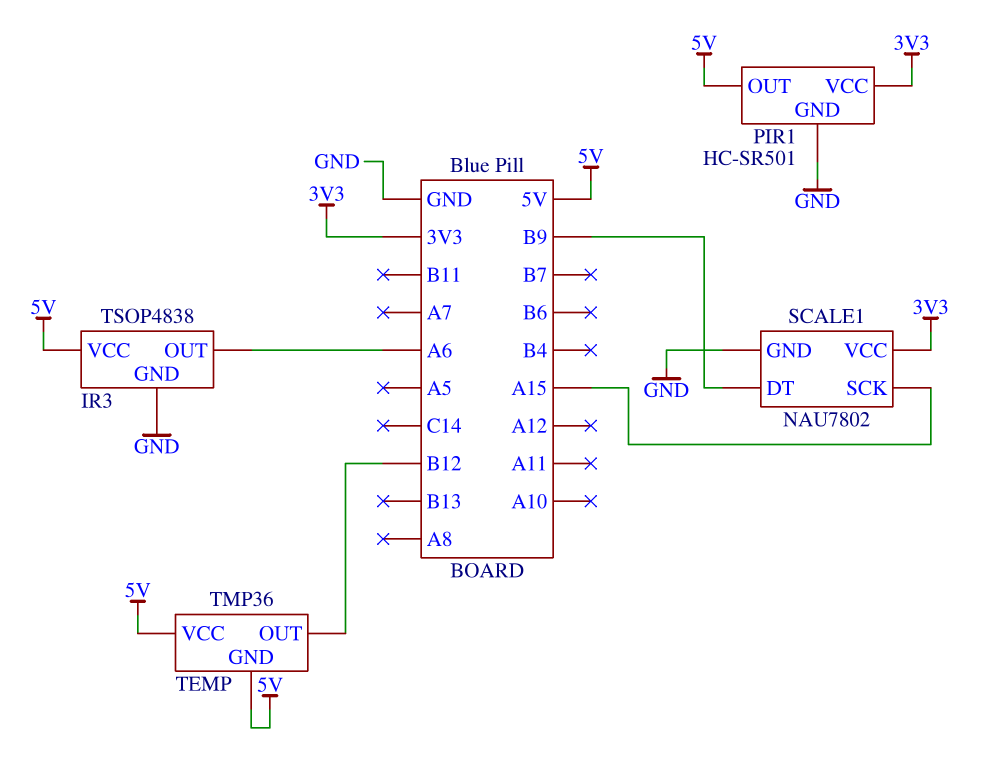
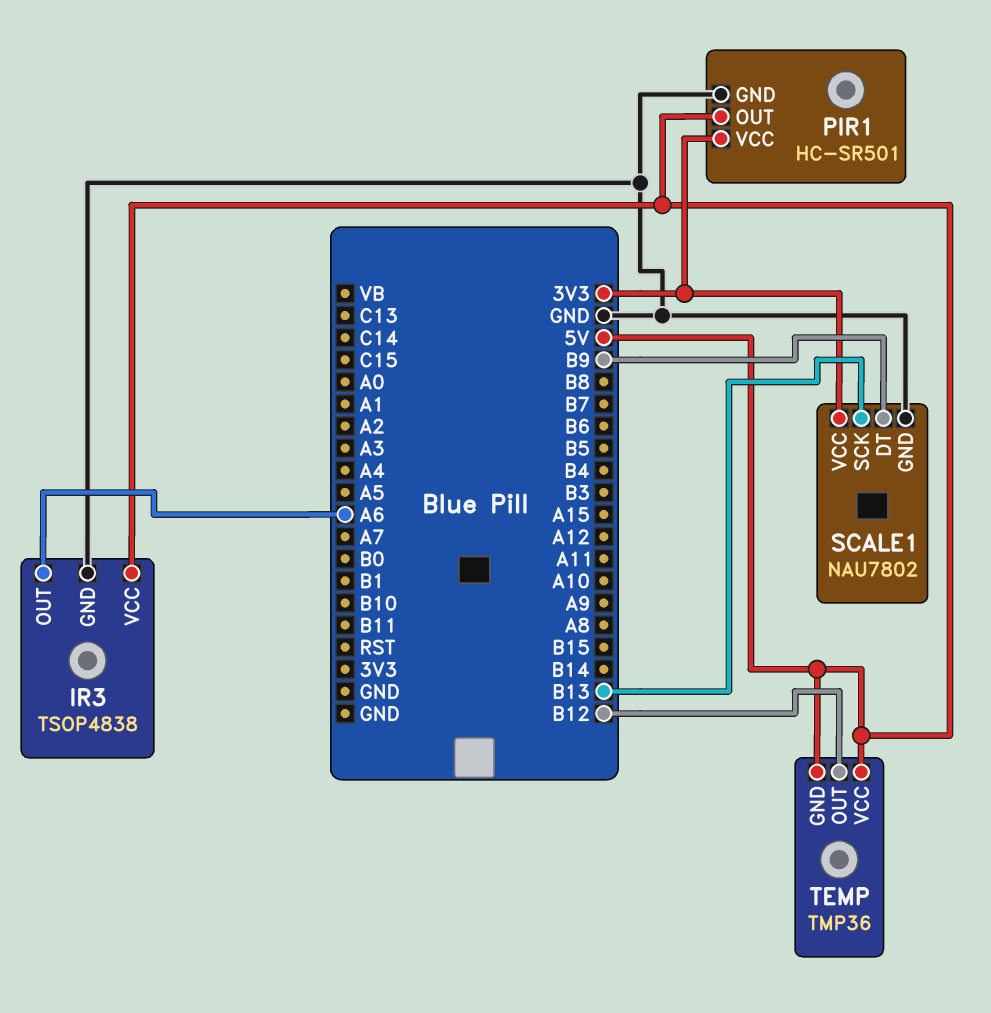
SCALE1 pin SCK: A15 -> B13

